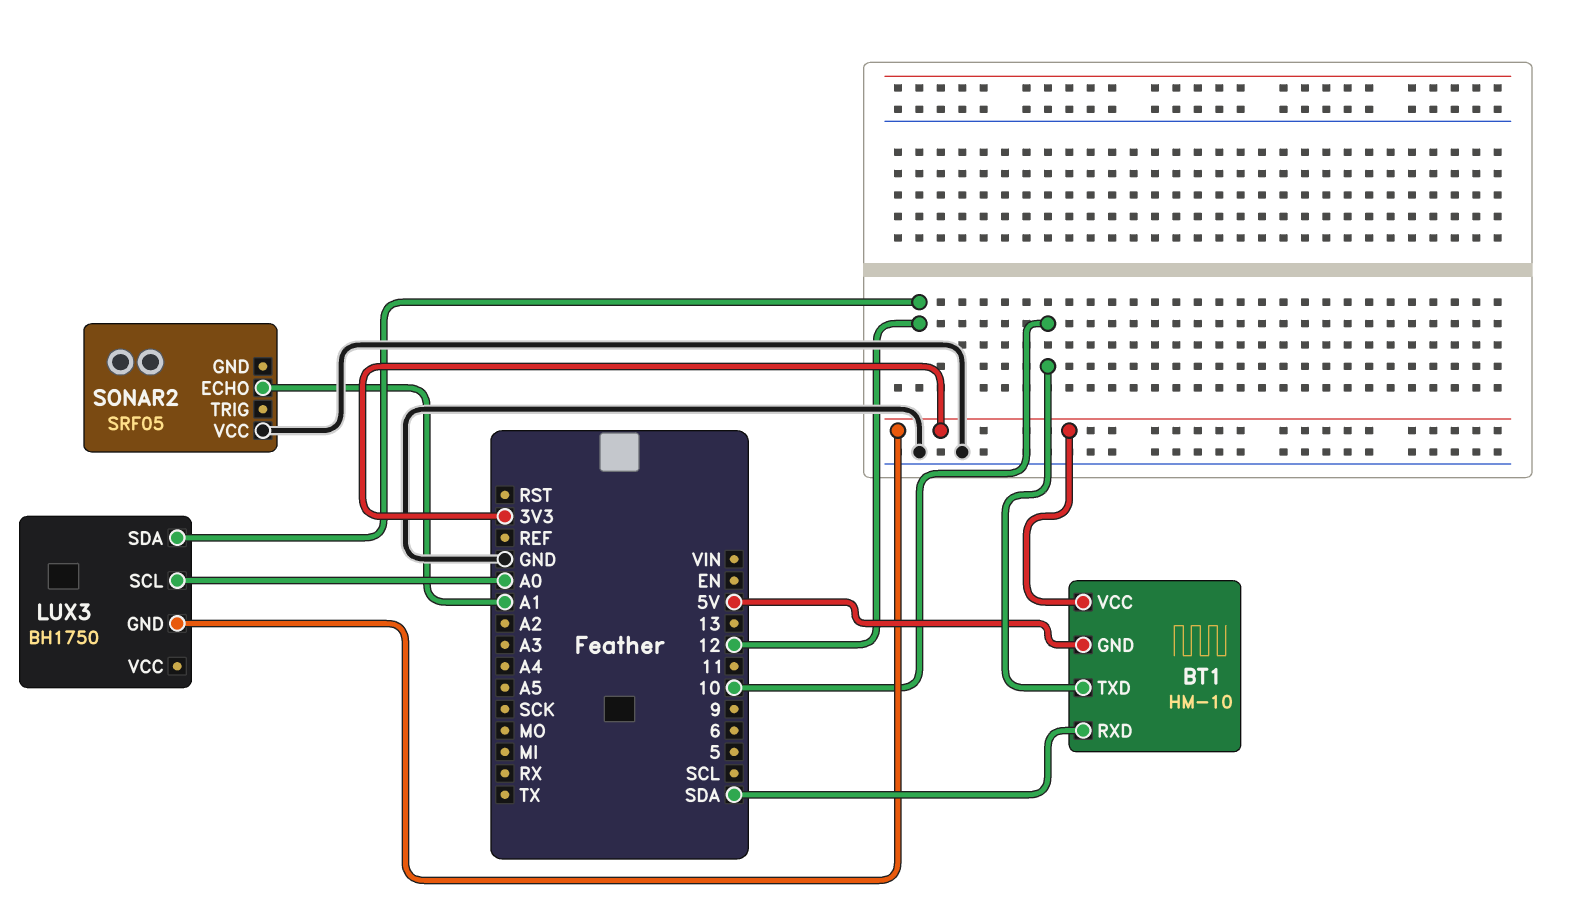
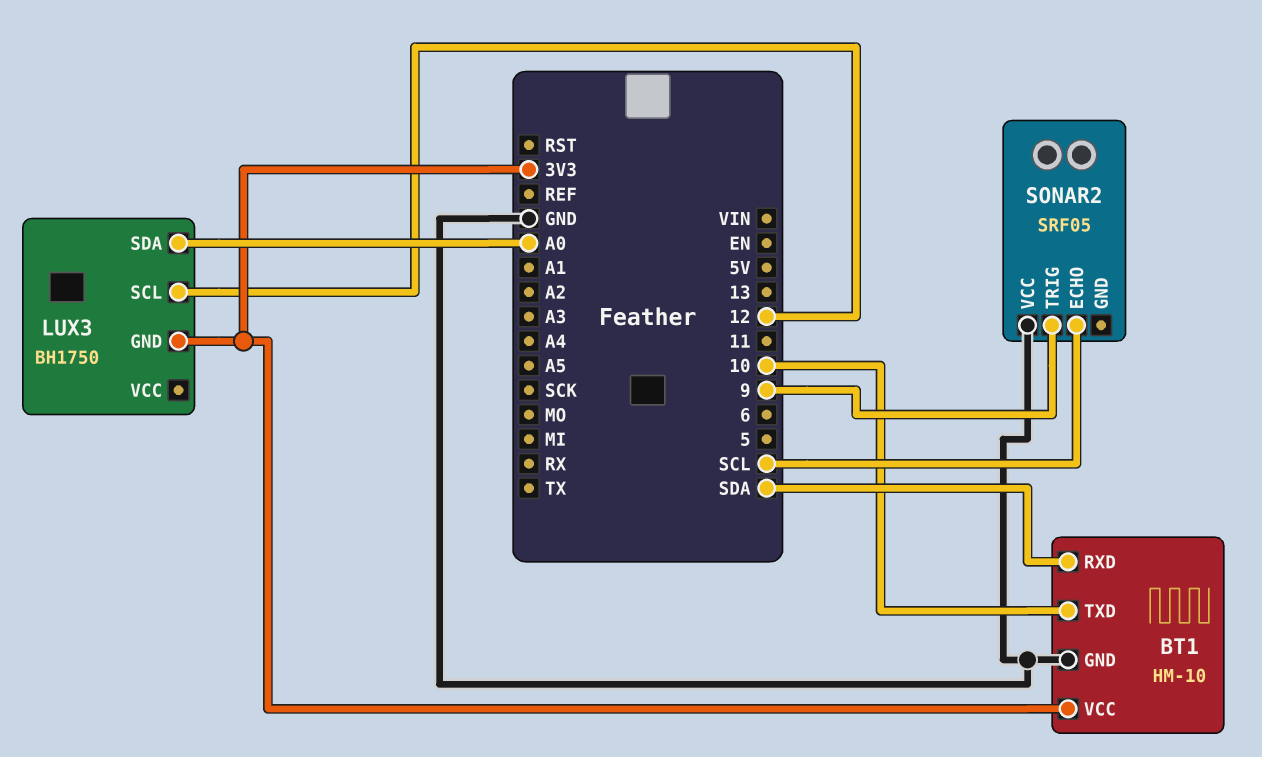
BT1 pin GND: 5V -> GND
LUX3 pin SCL: A0 -> 12
LUX3 pin SDA: 12 -> A0
SONAR2 pin ECHO: A1 -> SCL
SONAR2 pin TRIG: none -> 9

